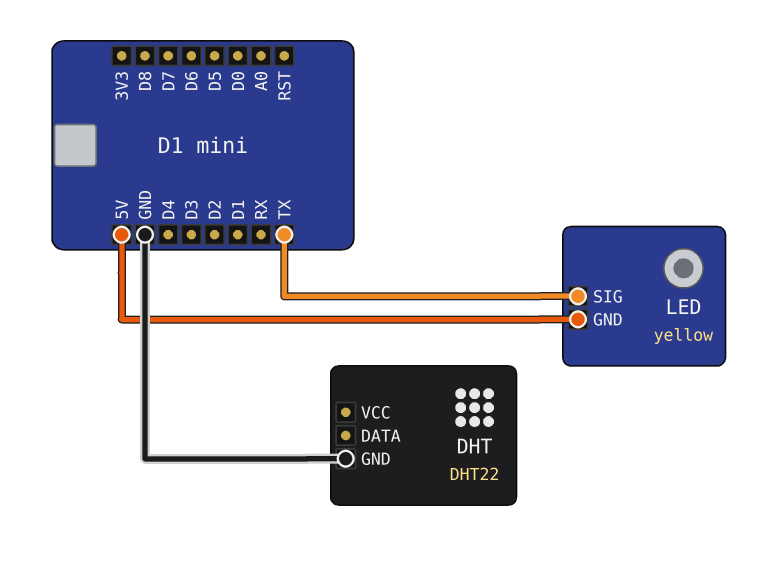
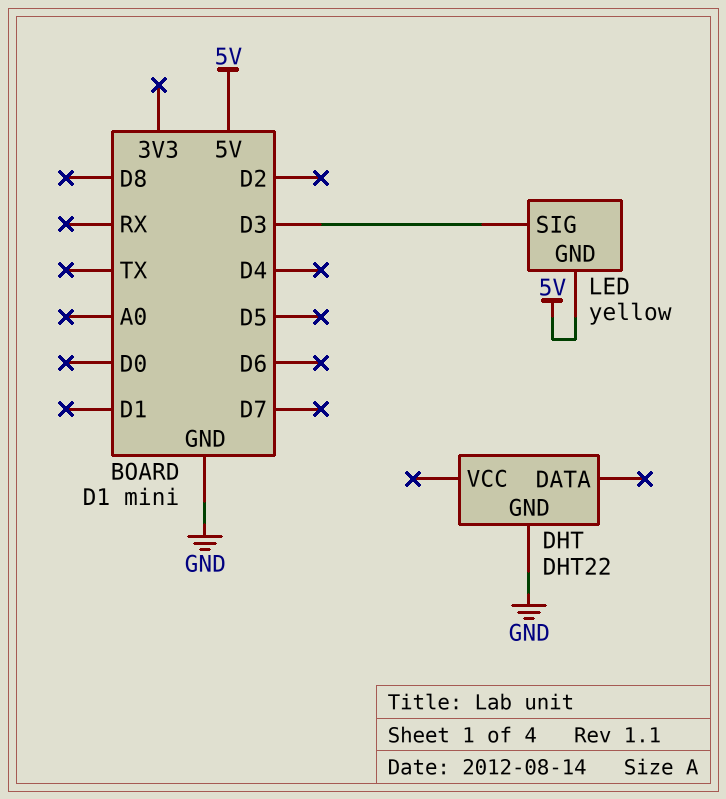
LED pin SIG: TX -> D3

